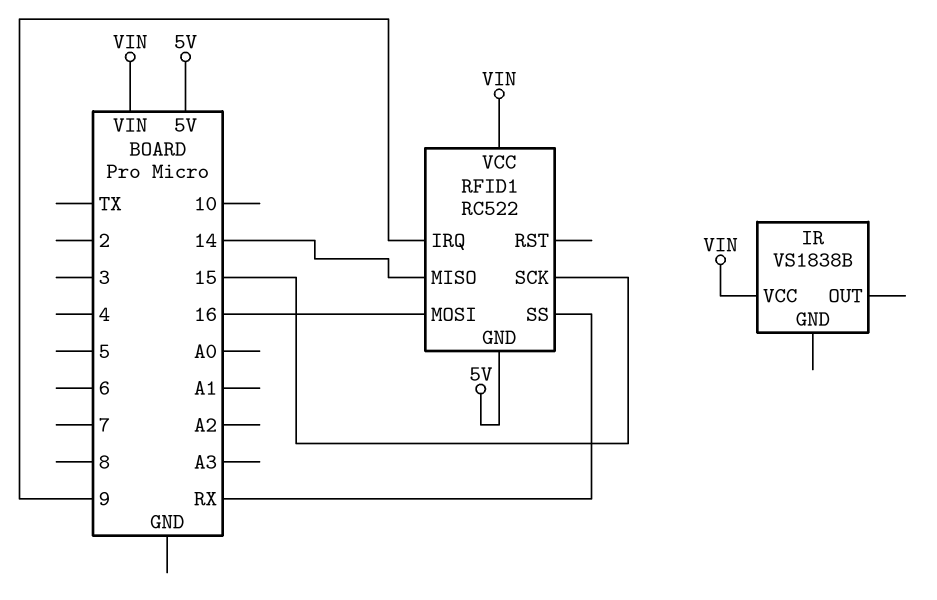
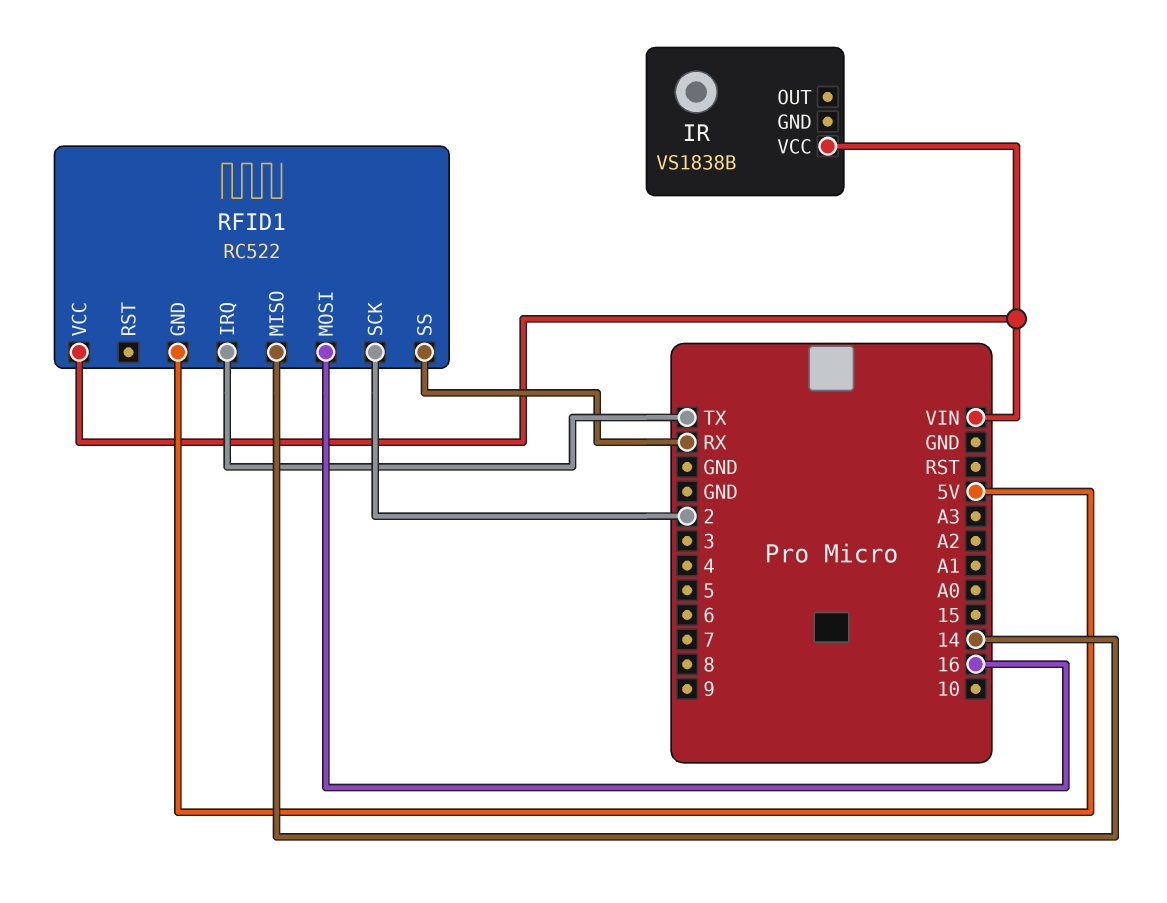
RFID1 pin IRQ: 9 -> TX
RFID1 pin SCK: 15 -> 2

